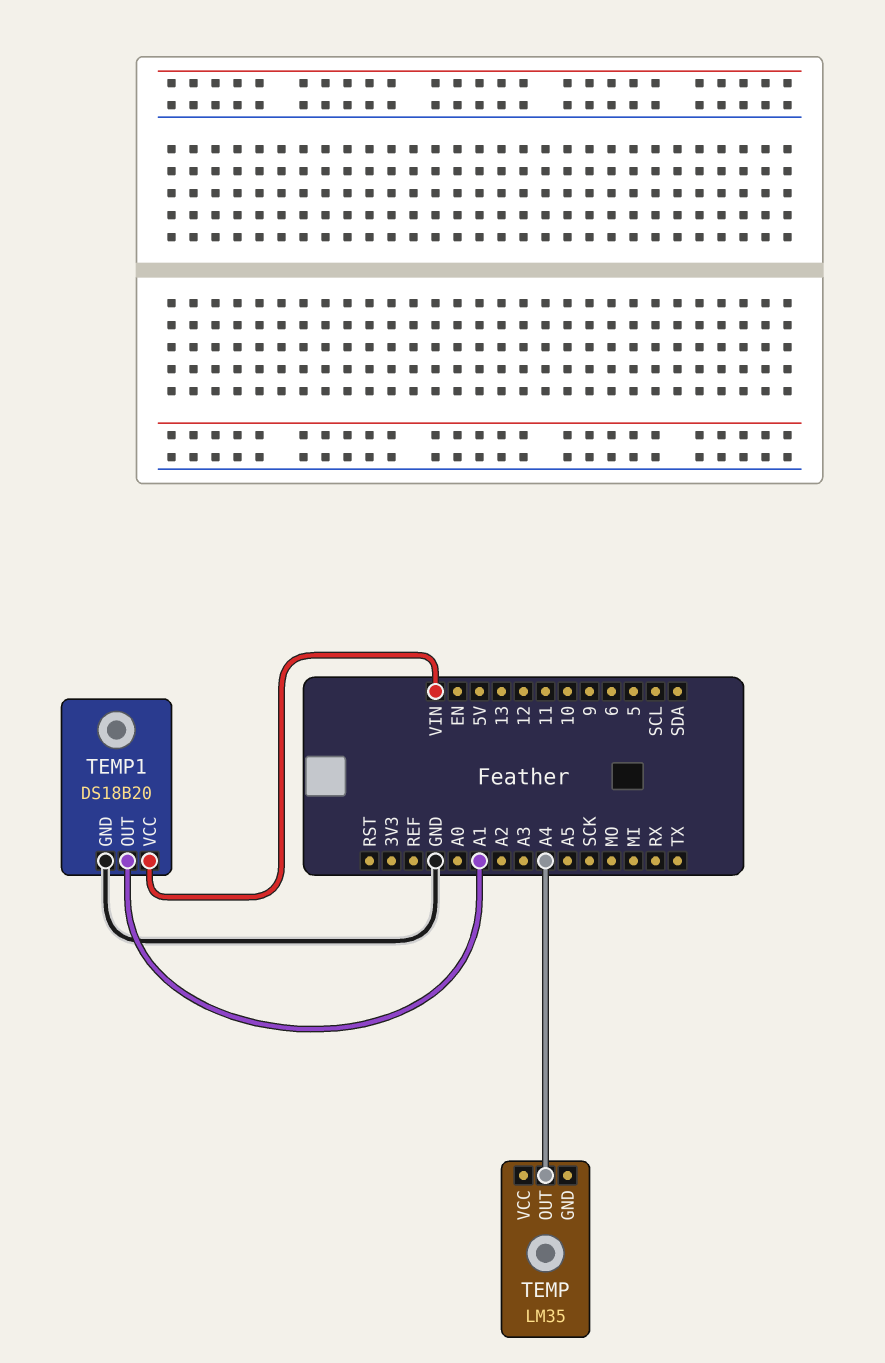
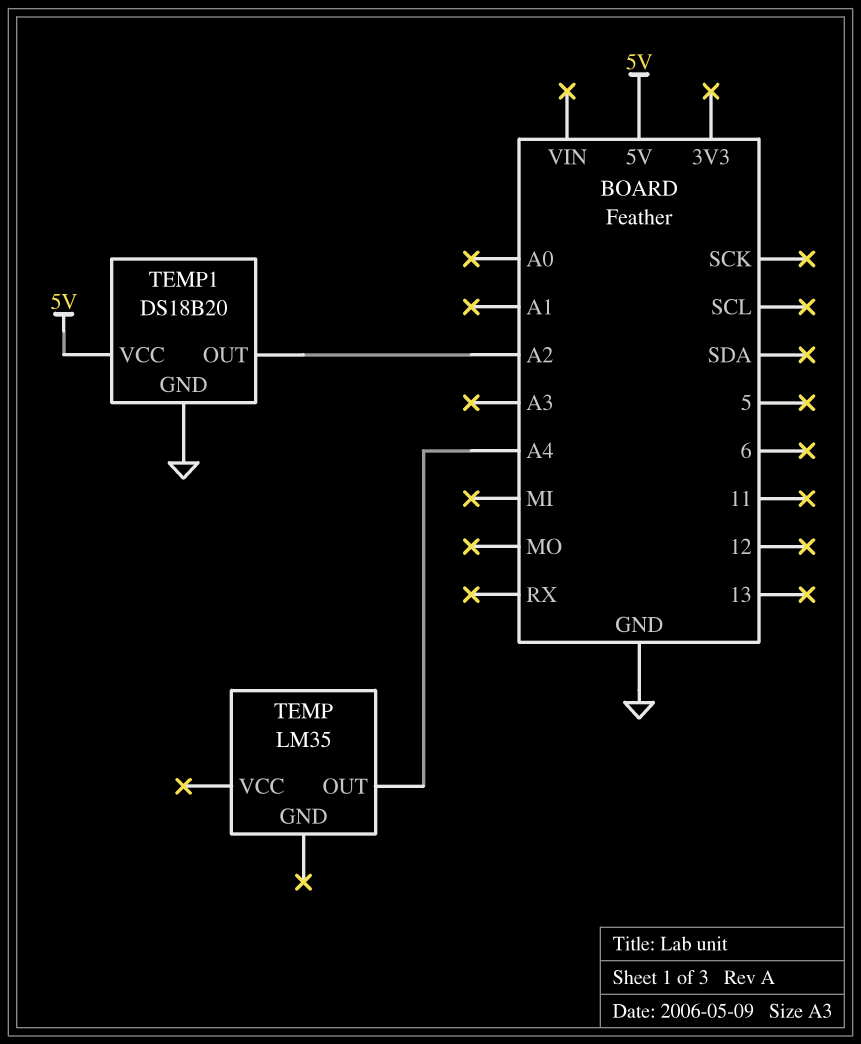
TEMP1 pin OUT: A1 -> A2
TEMP1 pin VCC: VIN -> 5V

